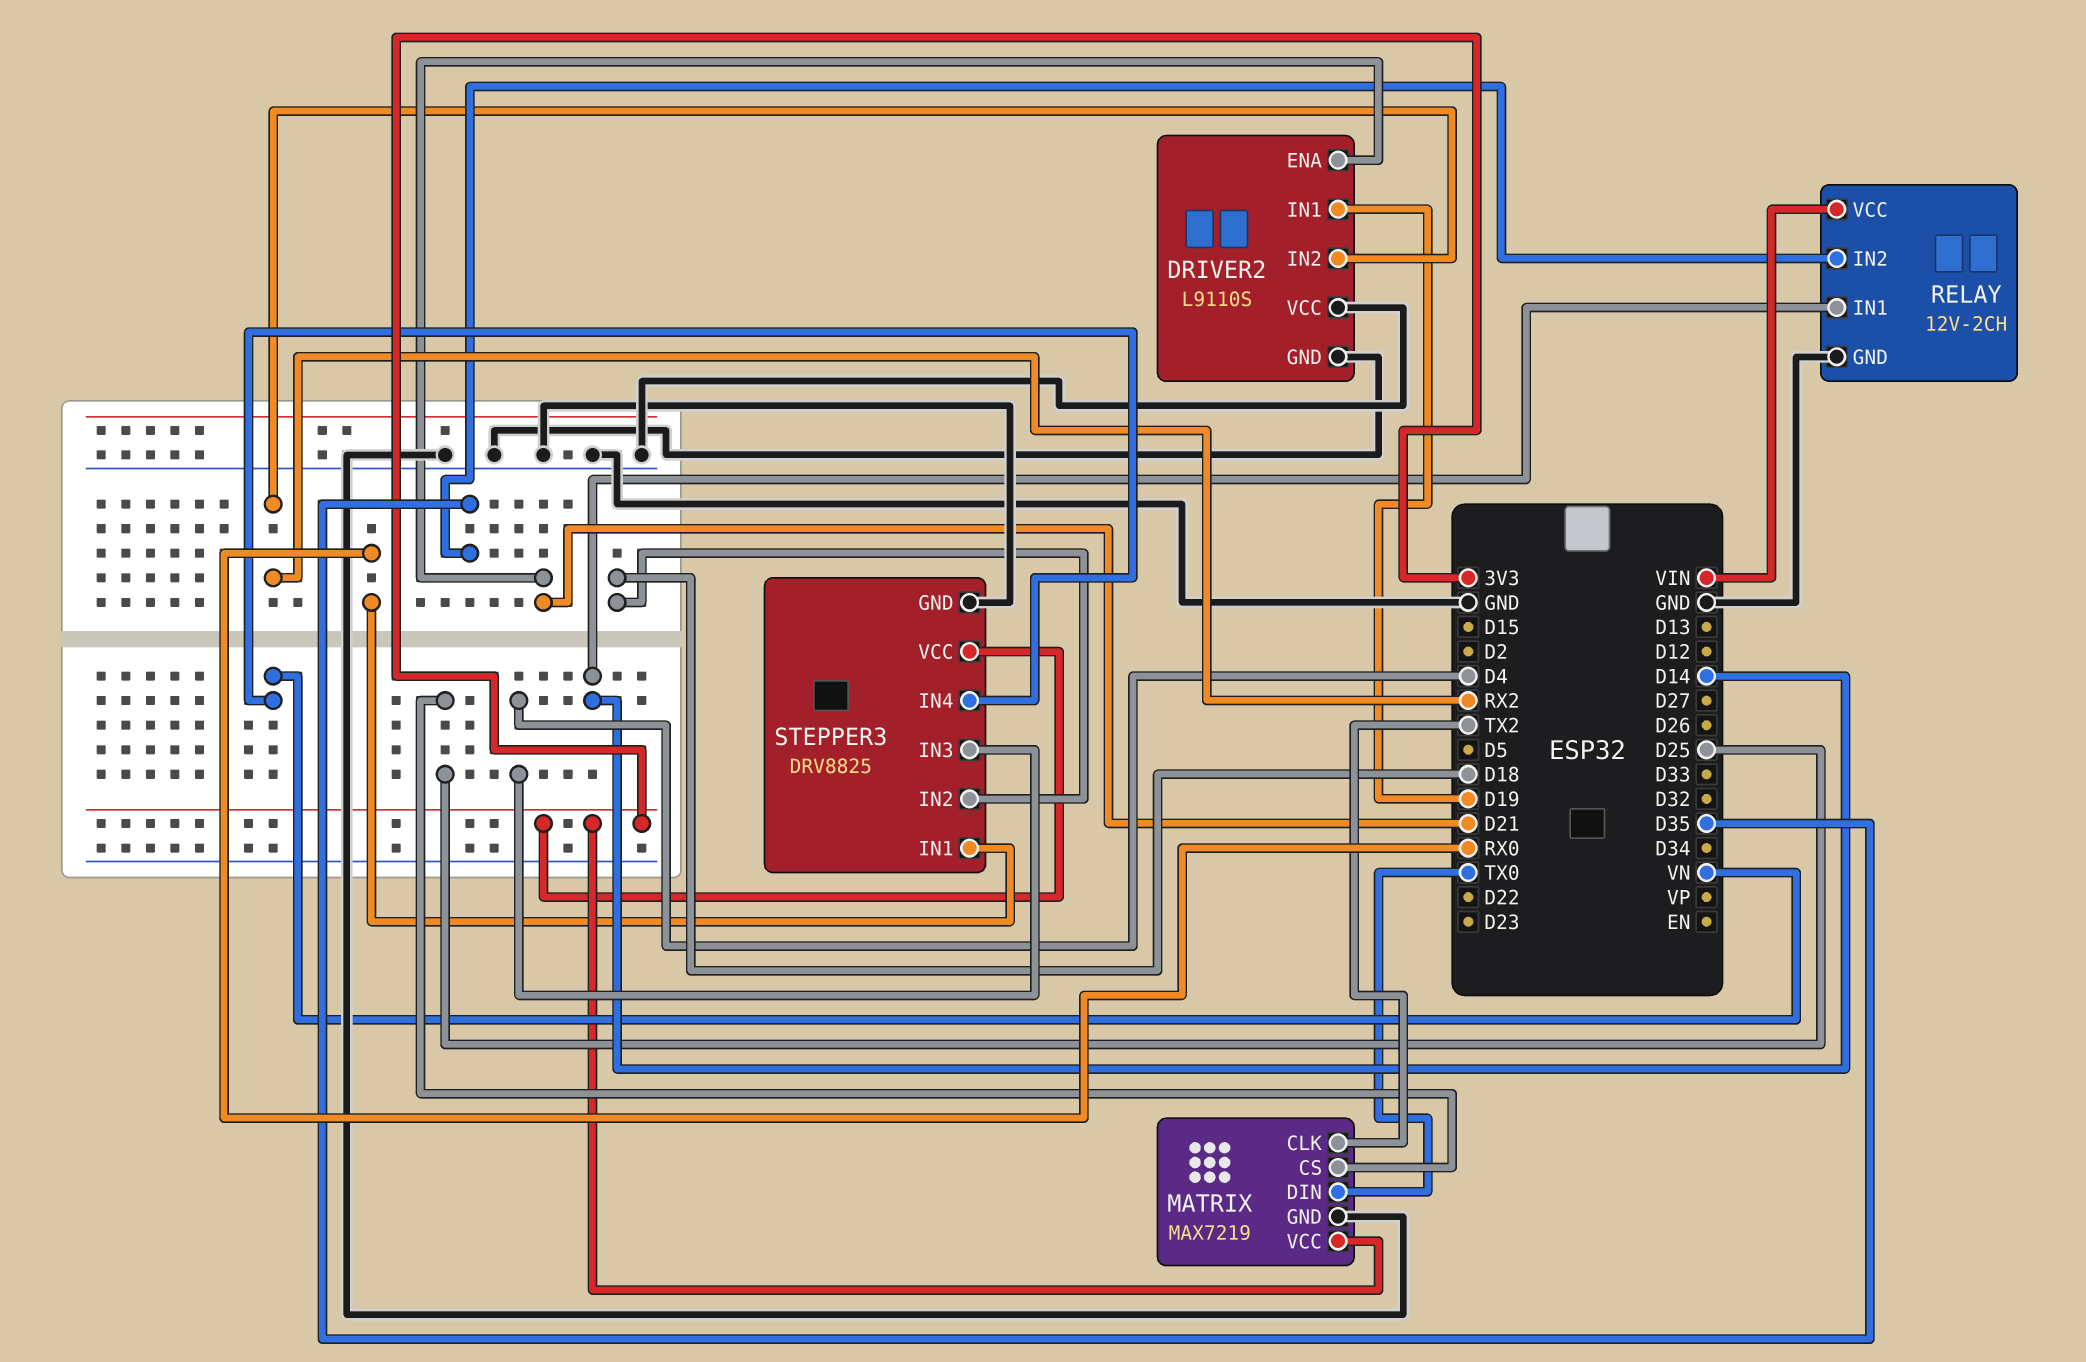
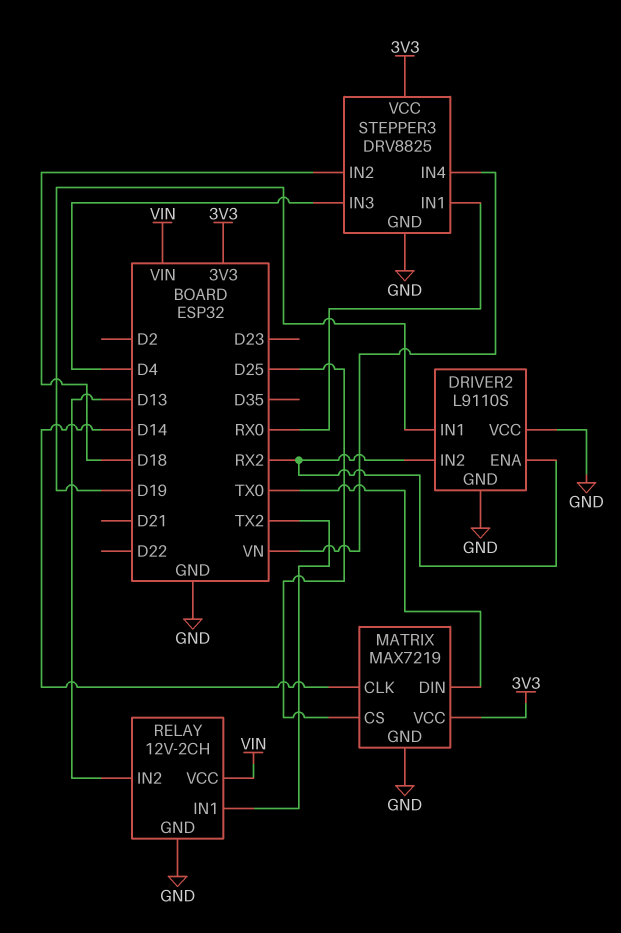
DRIVER2 pin ENA: D21 -> RX2
MATRIX pin CLK: TX2 -> D14
RELAY pin IN1: D14 -> TX2
RELAY pin IN2: D35 -> D13

